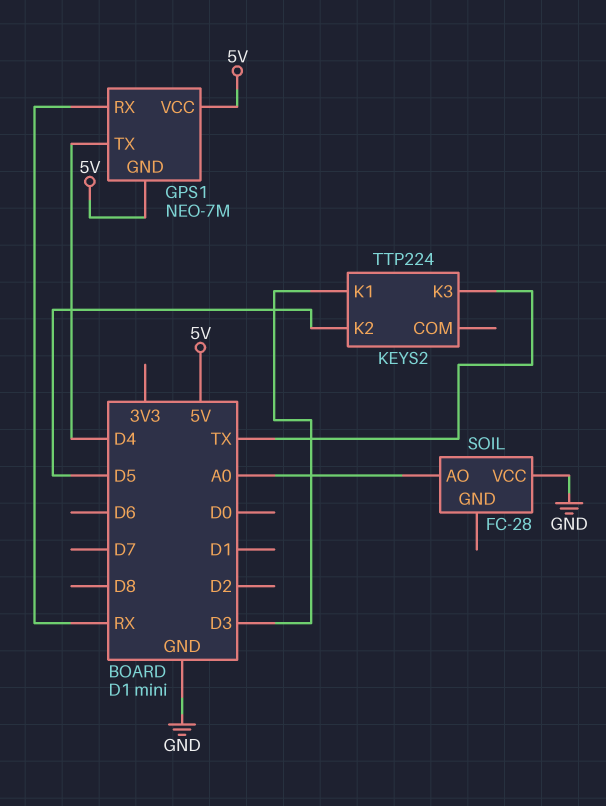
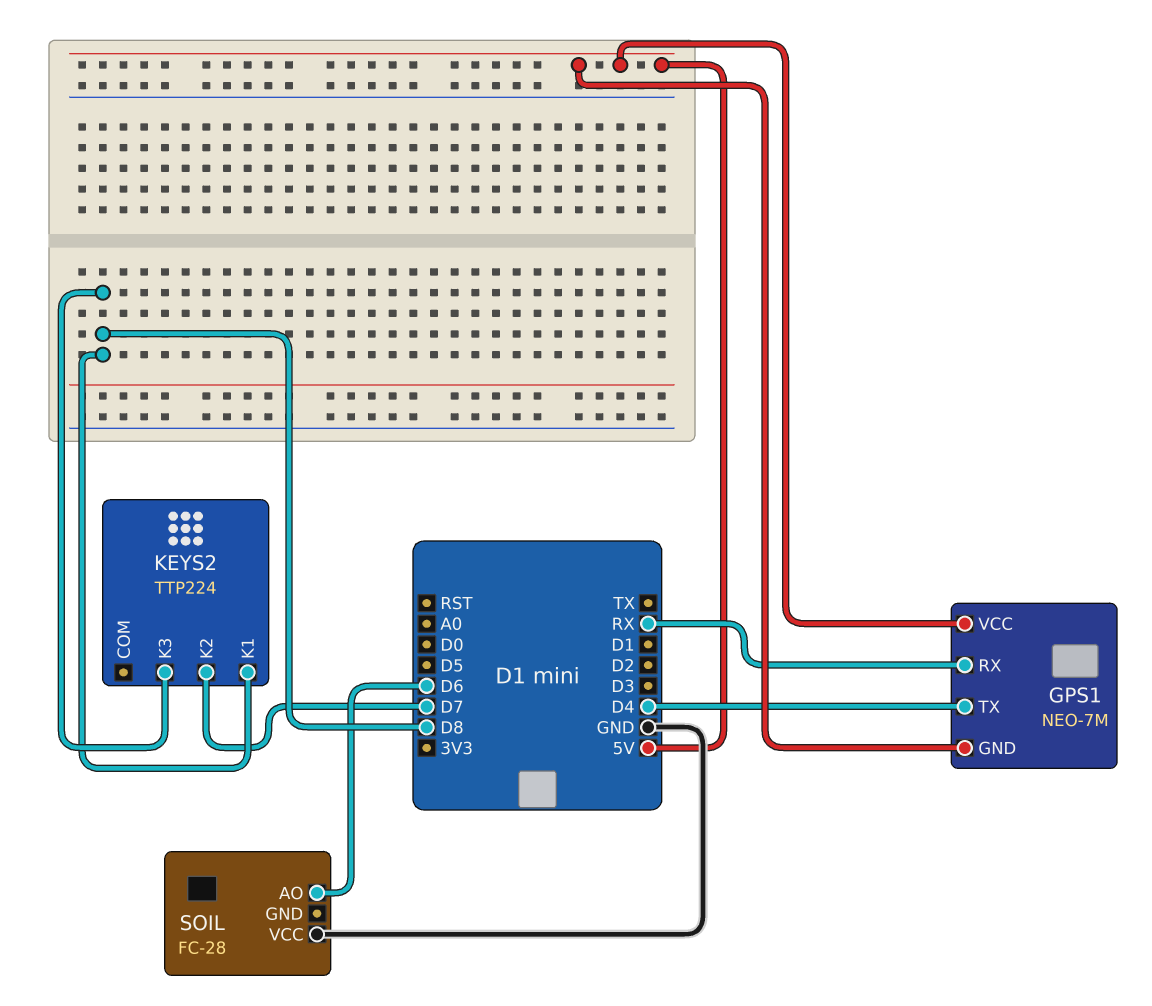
KEYS2 pin K1: D3 -> D8
KEYS2 pin K2: D5 -> D7
KEYS2 pin K3: TX -> D8
SOIL pin AO: A0 -> D6

